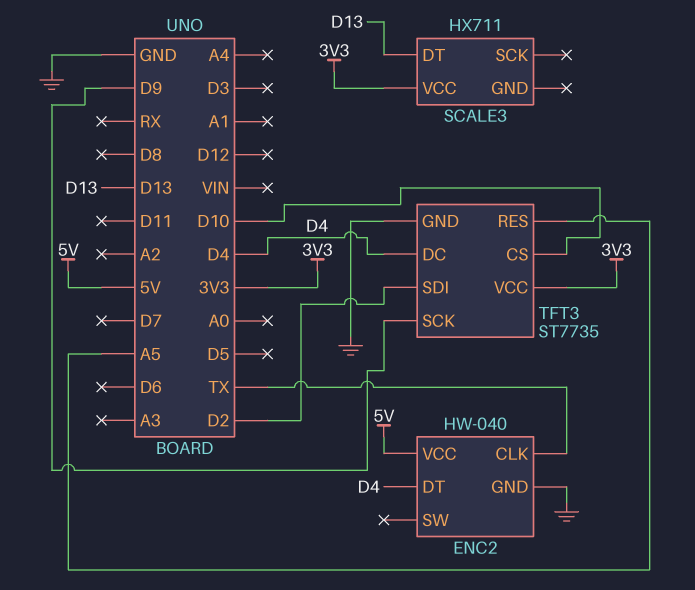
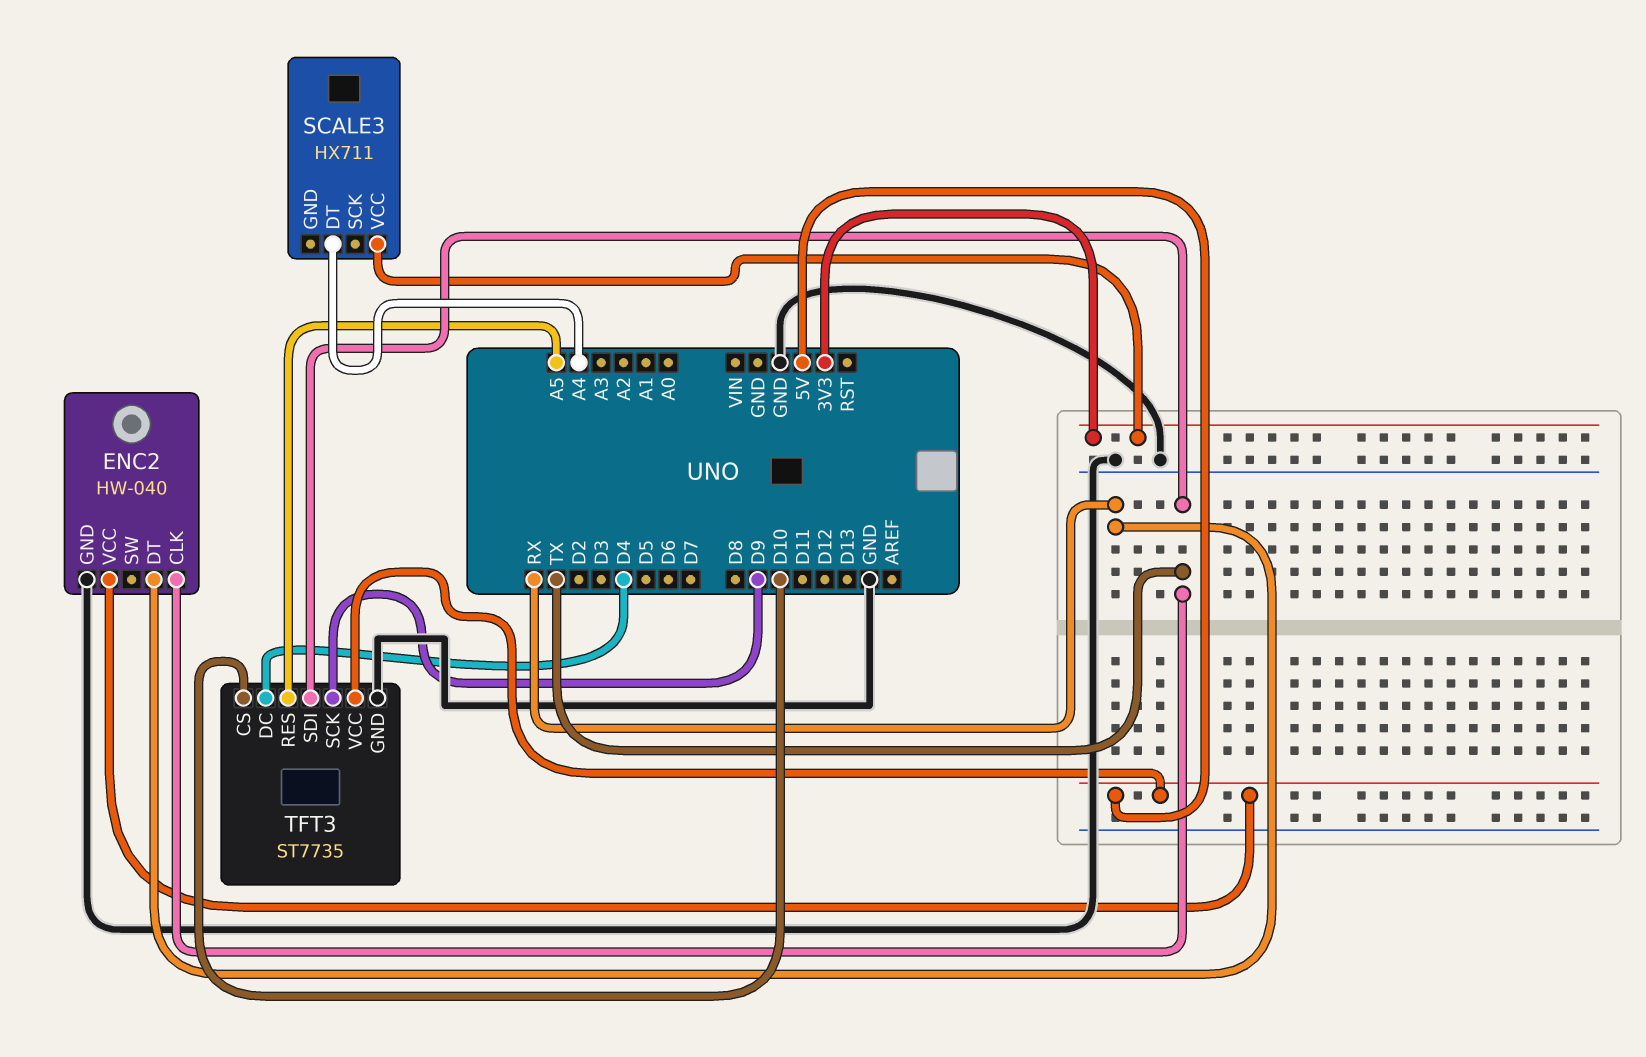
ENC2 pin DT: D4 -> RX
SCALE3 pin DT: D13 -> A4
TFT3 pin SDI: D2 -> TX
TFT3 pin VCC: 3V3 -> 5V

